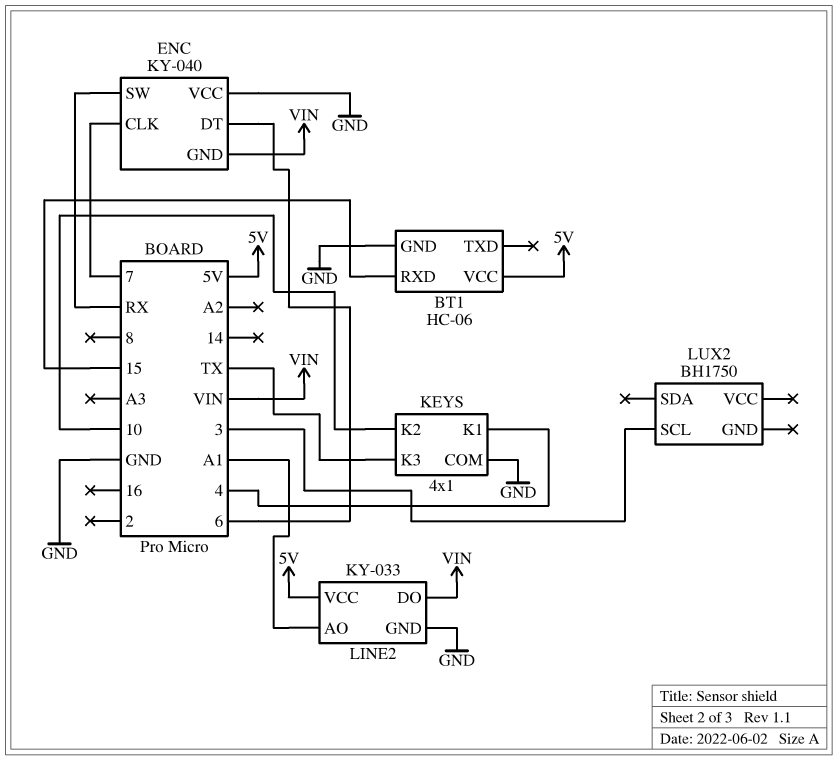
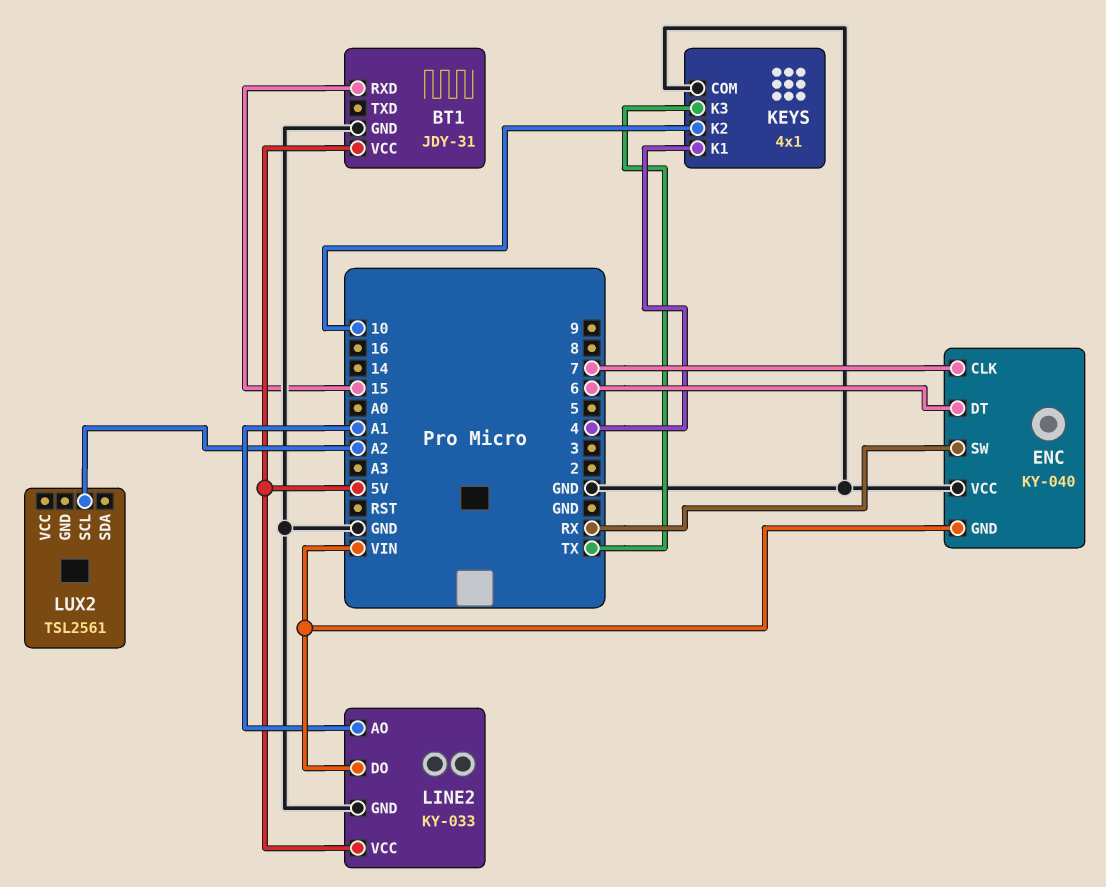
BT1: HC-06 -> JDY-31
LUX2: BH1750 -> TSL2561
LUX2 pin SCL: 3 -> A2

